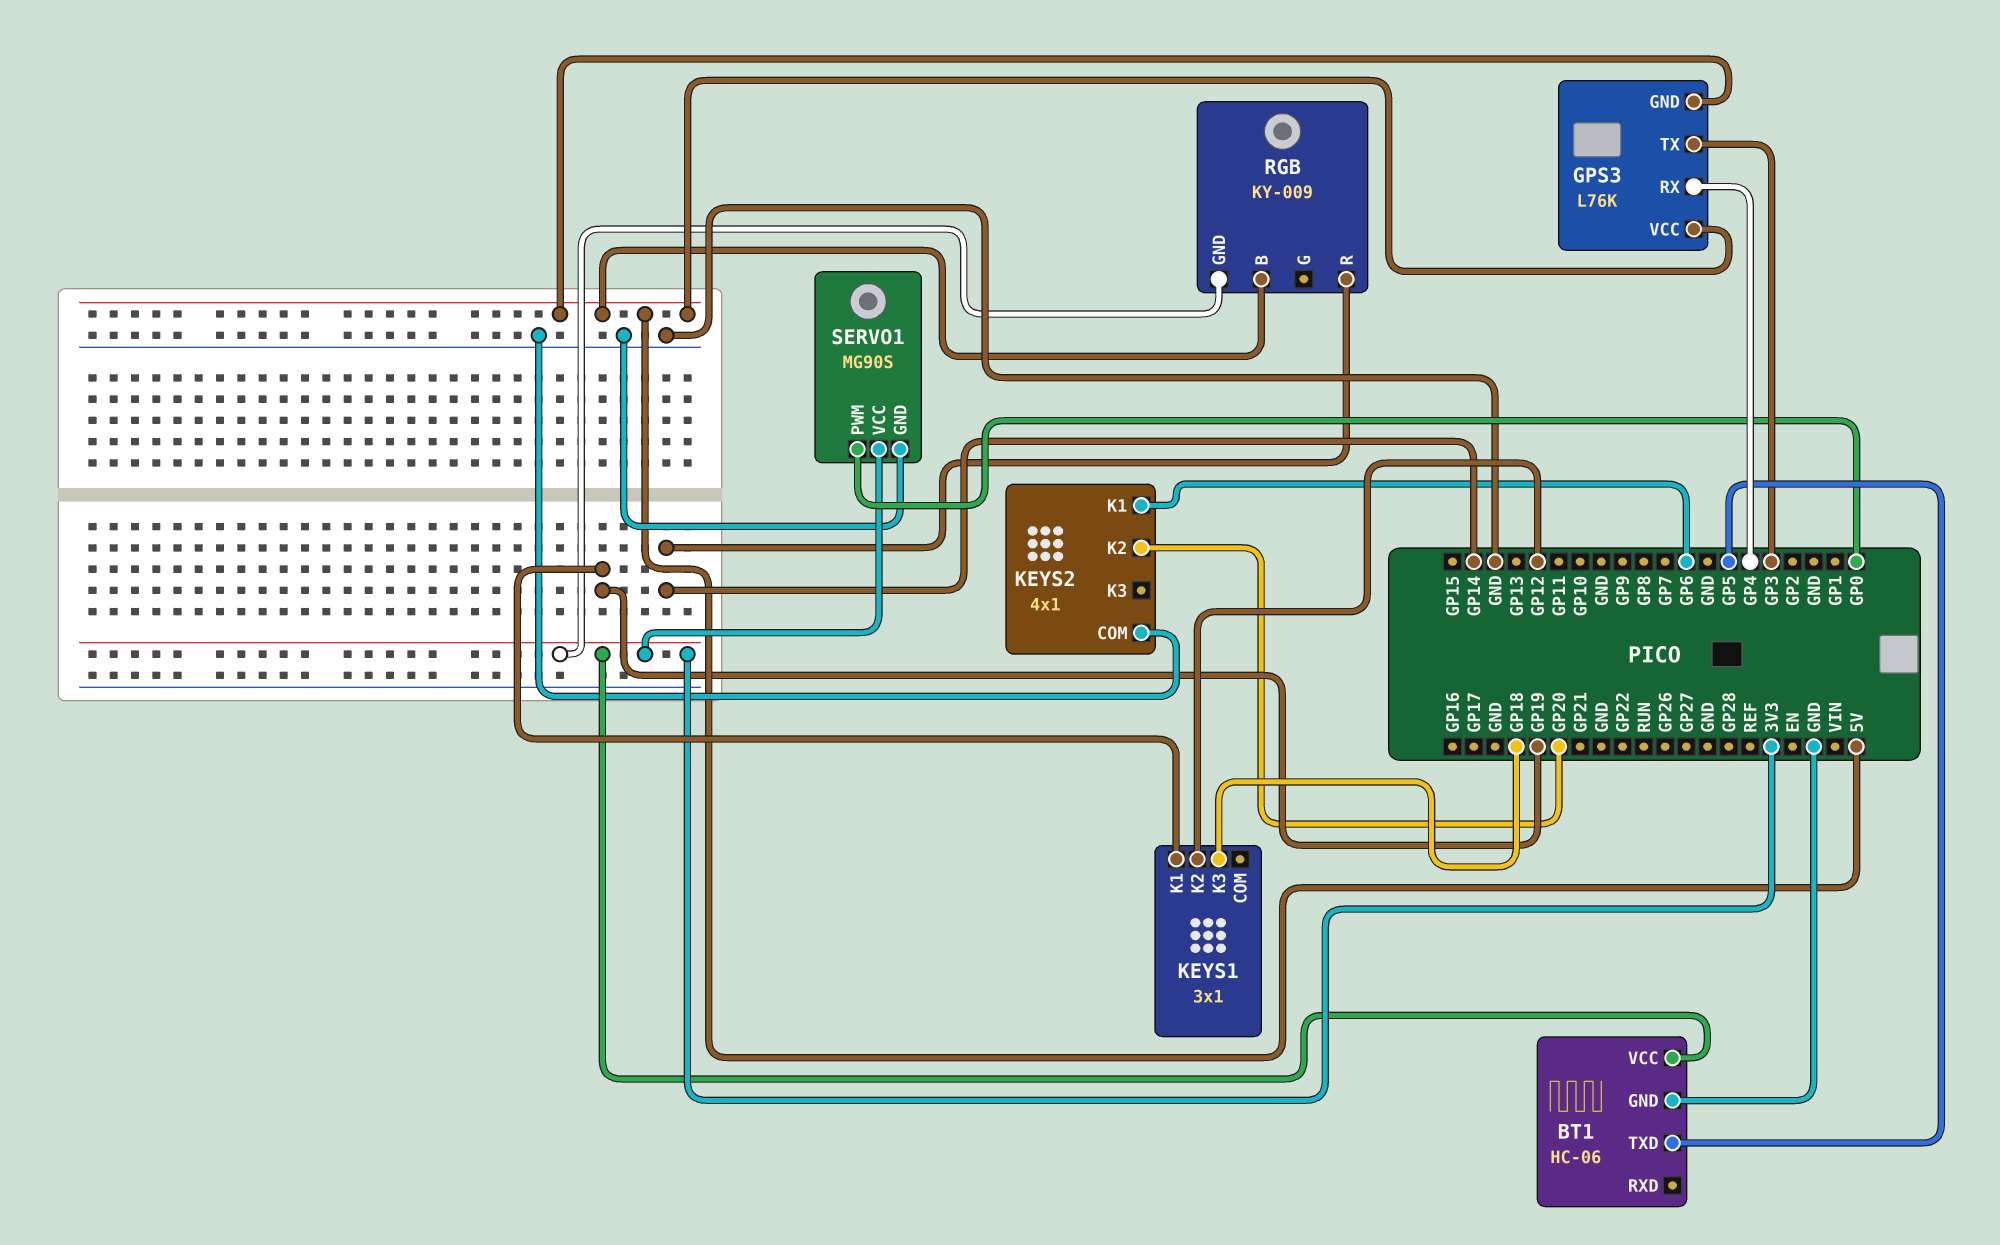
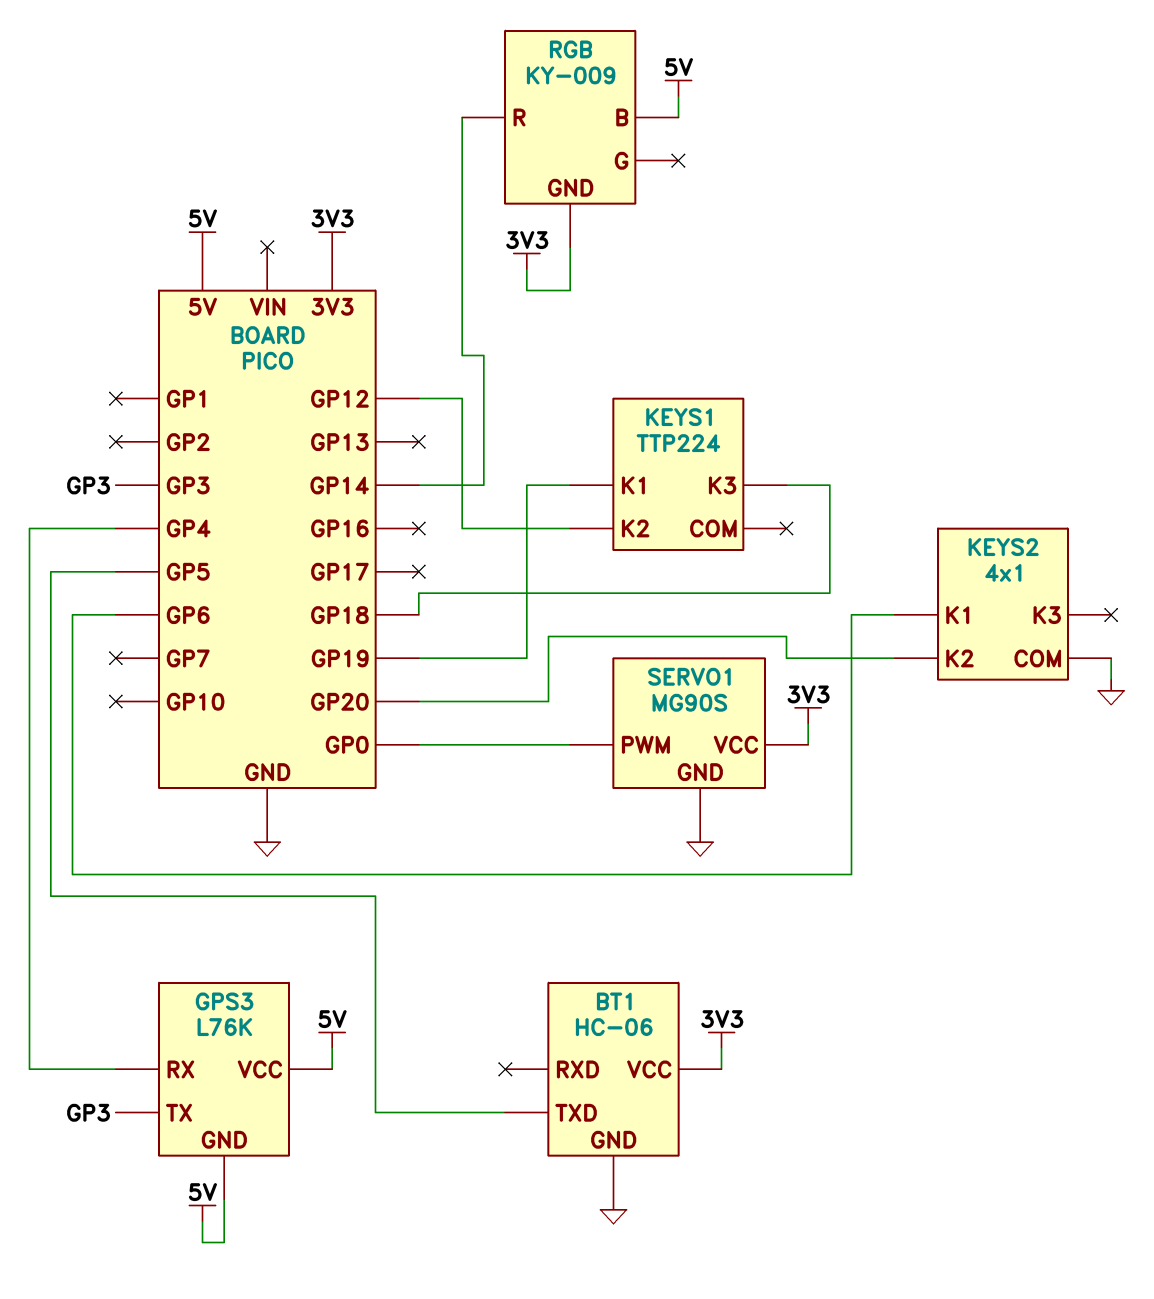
KEYS1: 3x1 -> TTP224

